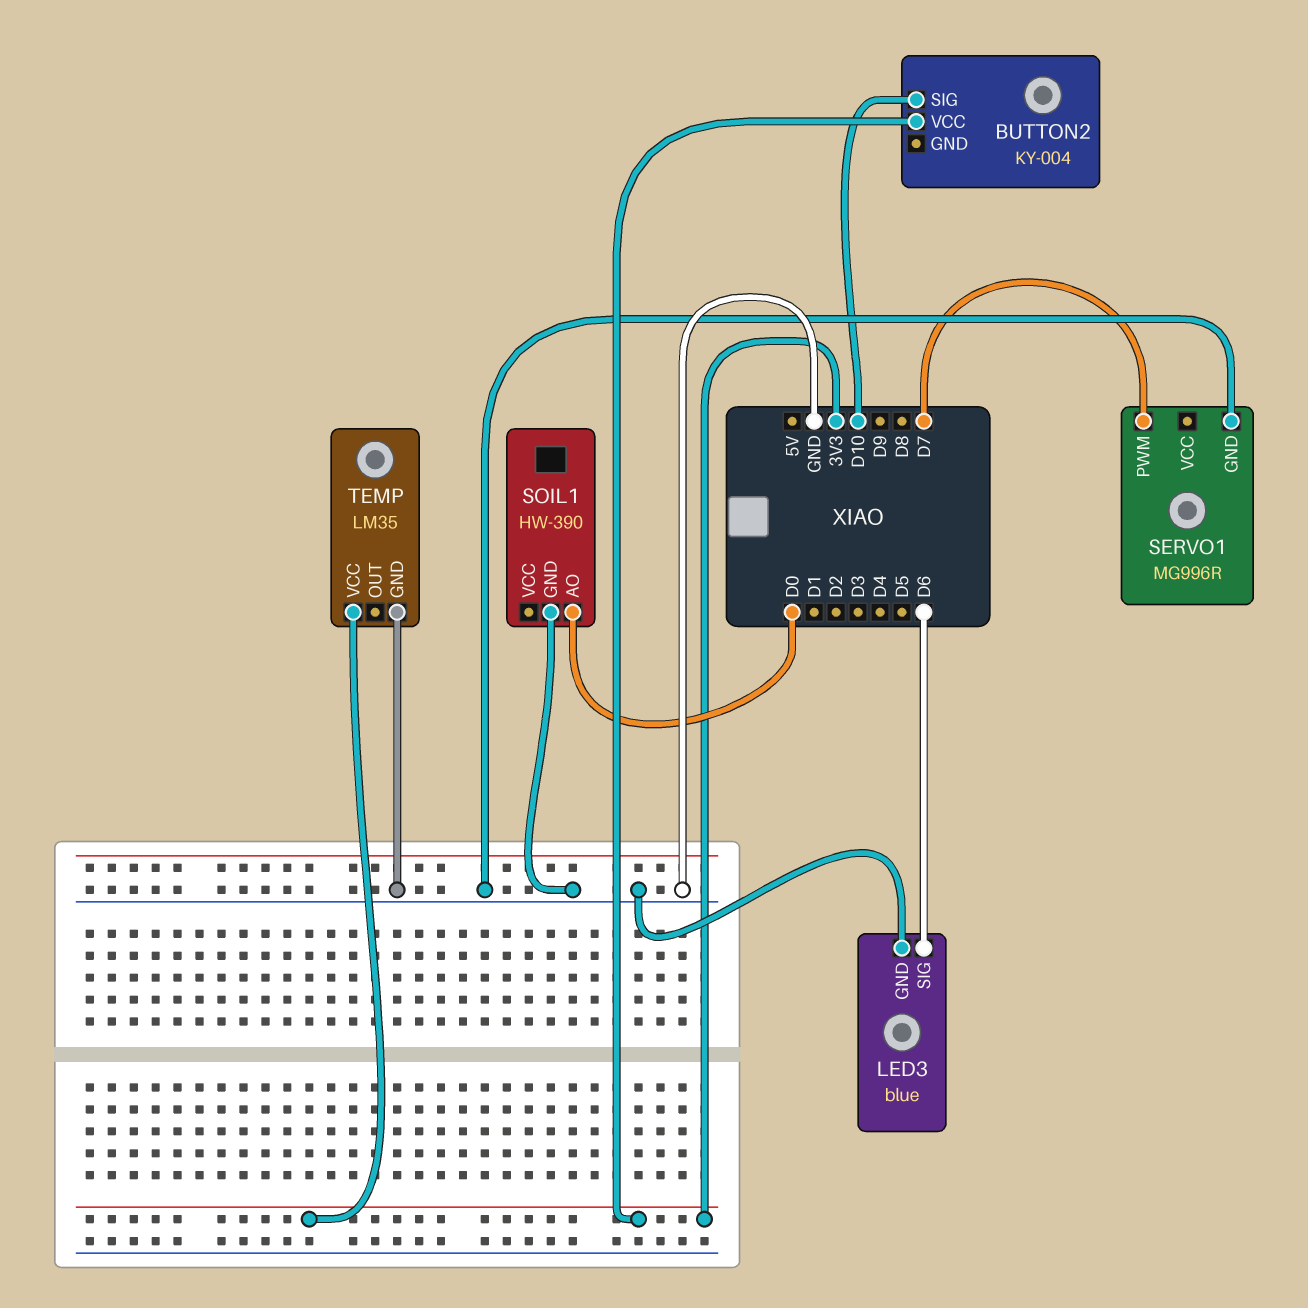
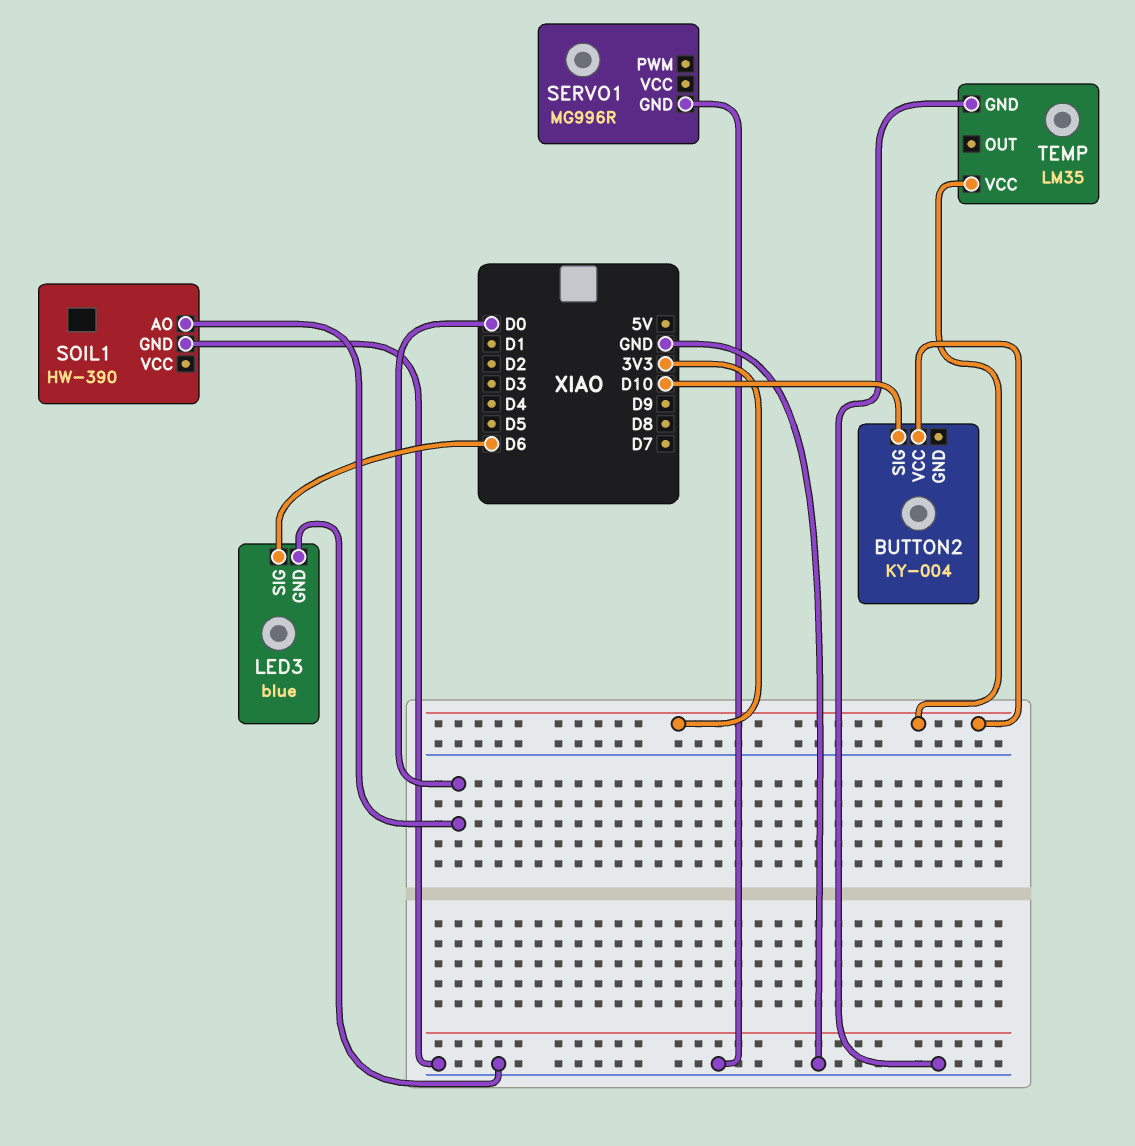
SERVO1 pin PWM: D7 -> none

